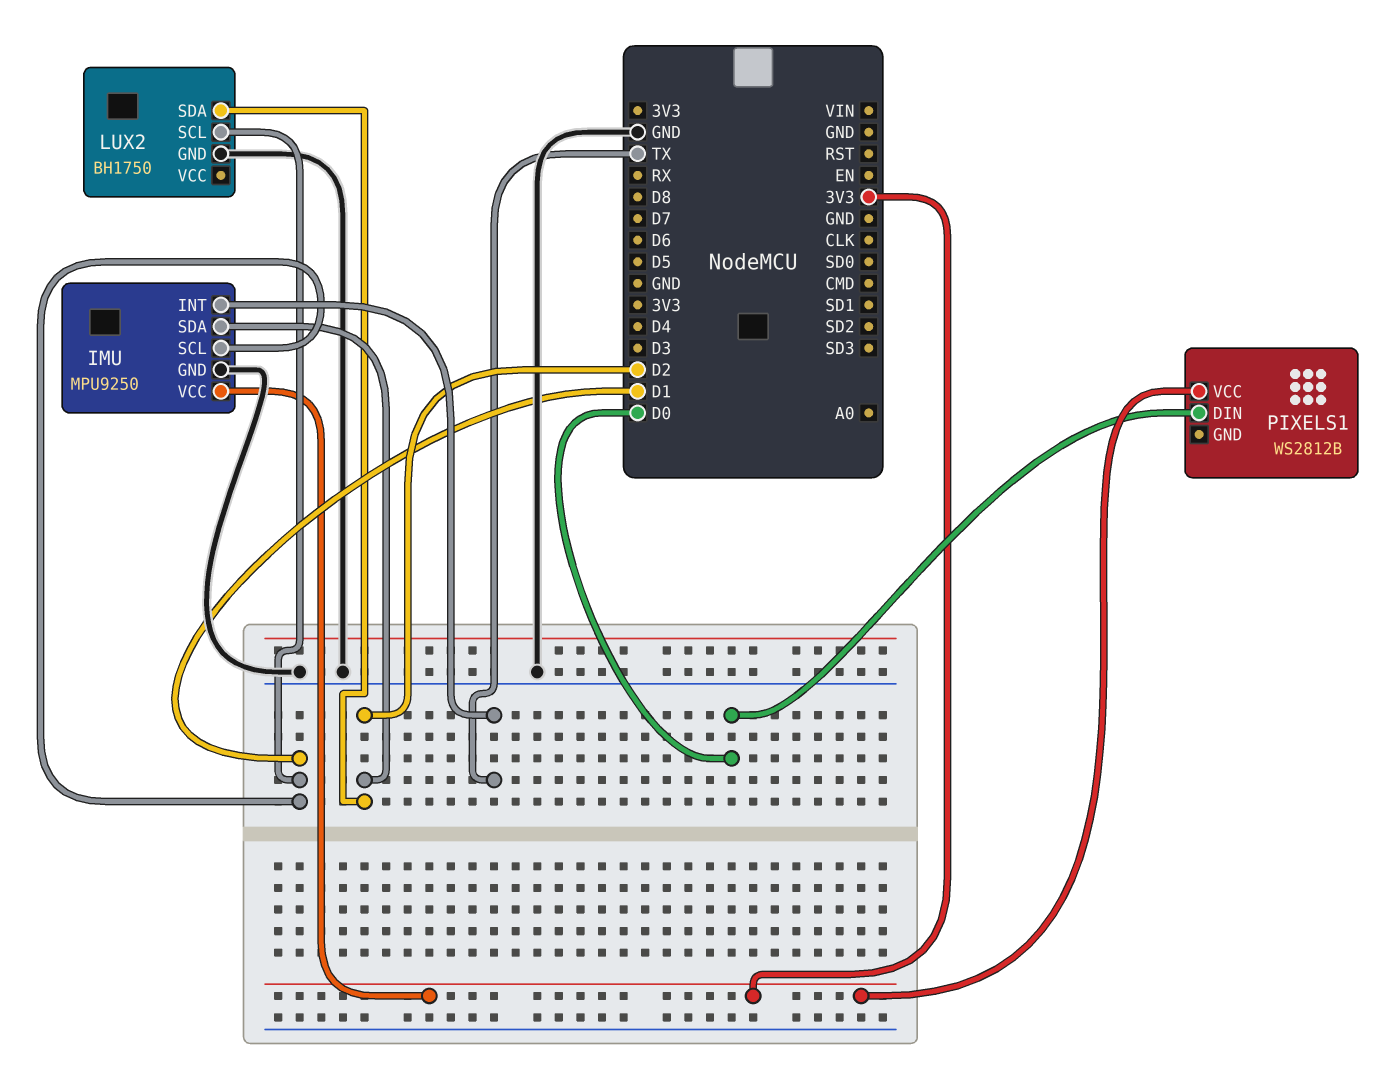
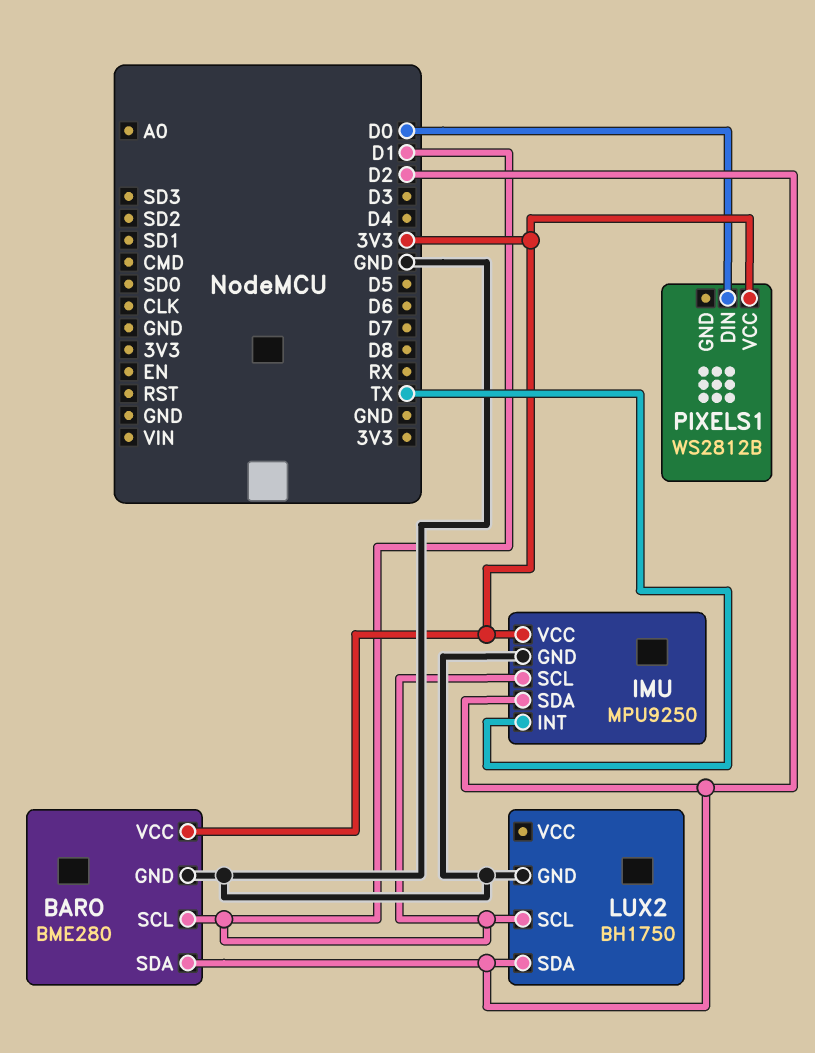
BARO: none -> BME280
BARO pin GND: none -> GND
BARO pin SCL: none -> D1
BARO pin SDA: none -> D2
BARO pin VCC: none -> 3V3

